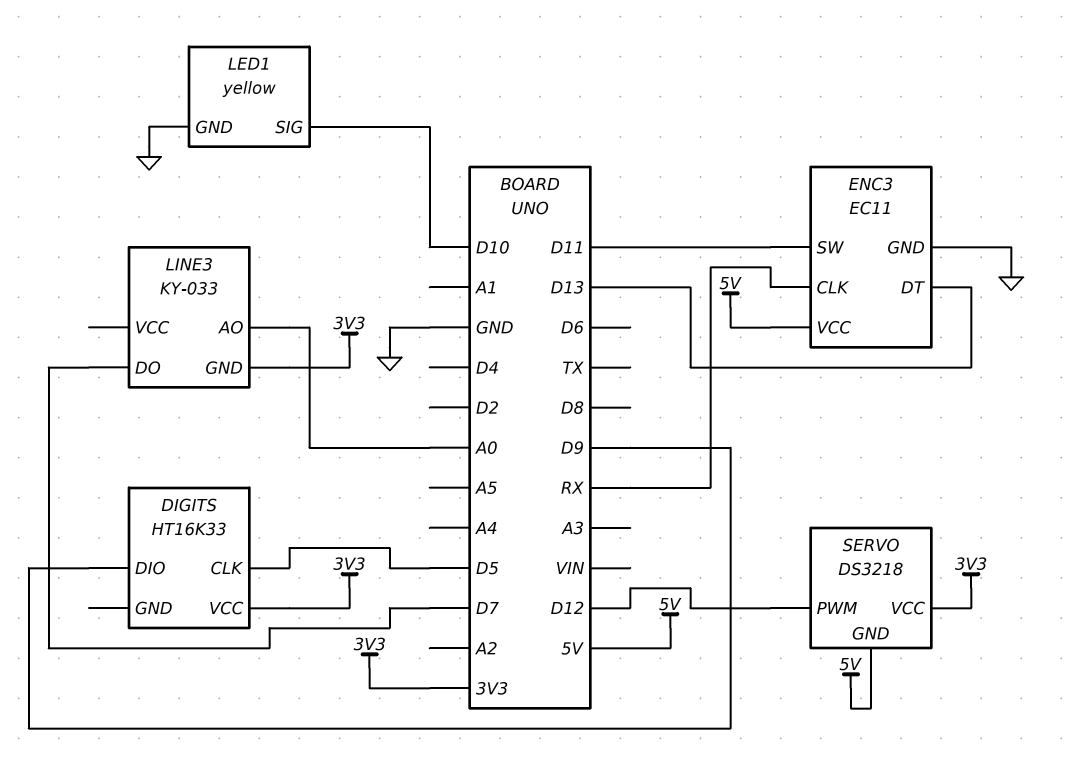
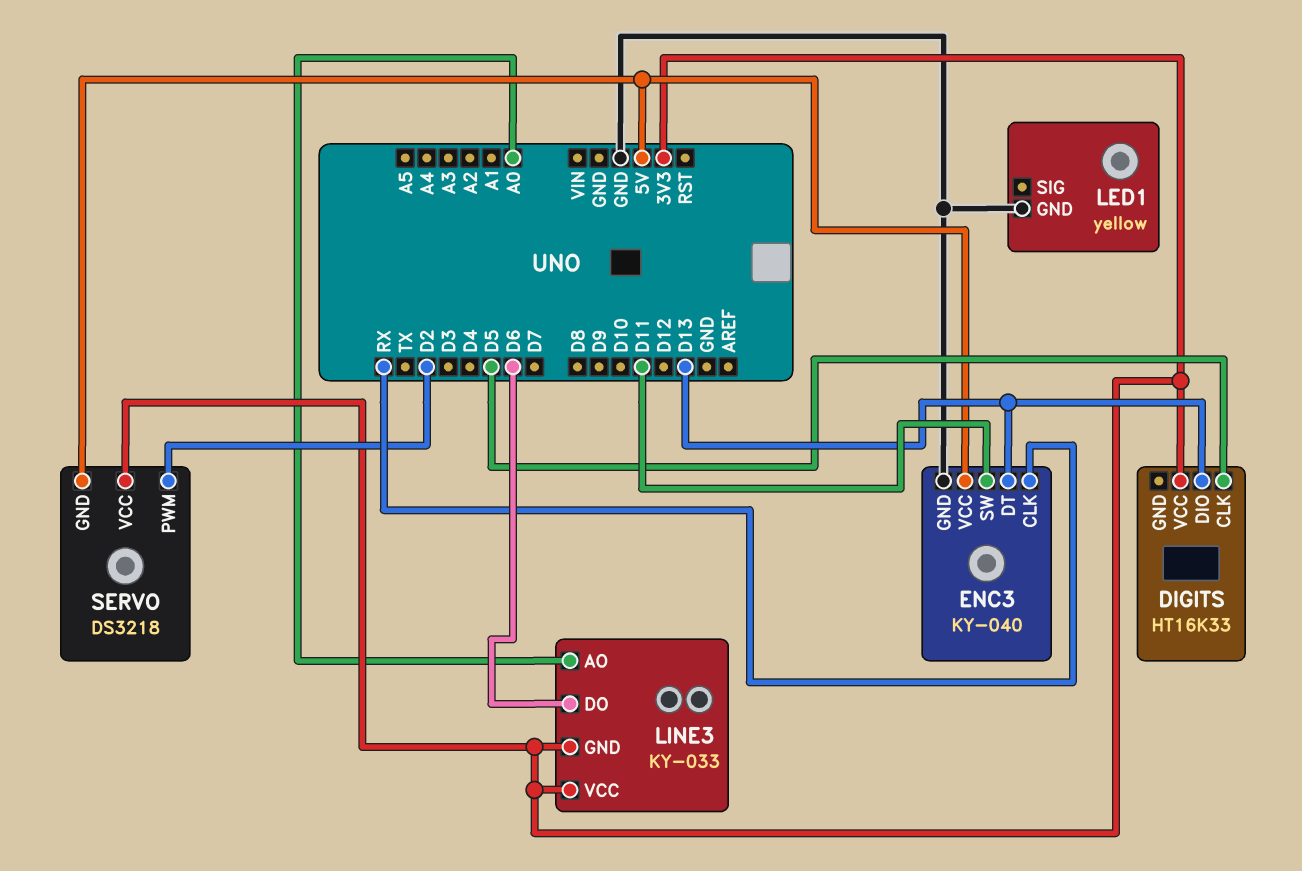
DIGITS pin DIO: D9 -> D13
ENC3: EC11 -> KY-040
LED1 pin SIG: D10 -> none
LINE3 pin DO: D7 -> D6
LINE3 pin VCC: none -> 3V3
SERVO pin PWM: D12 -> D2

